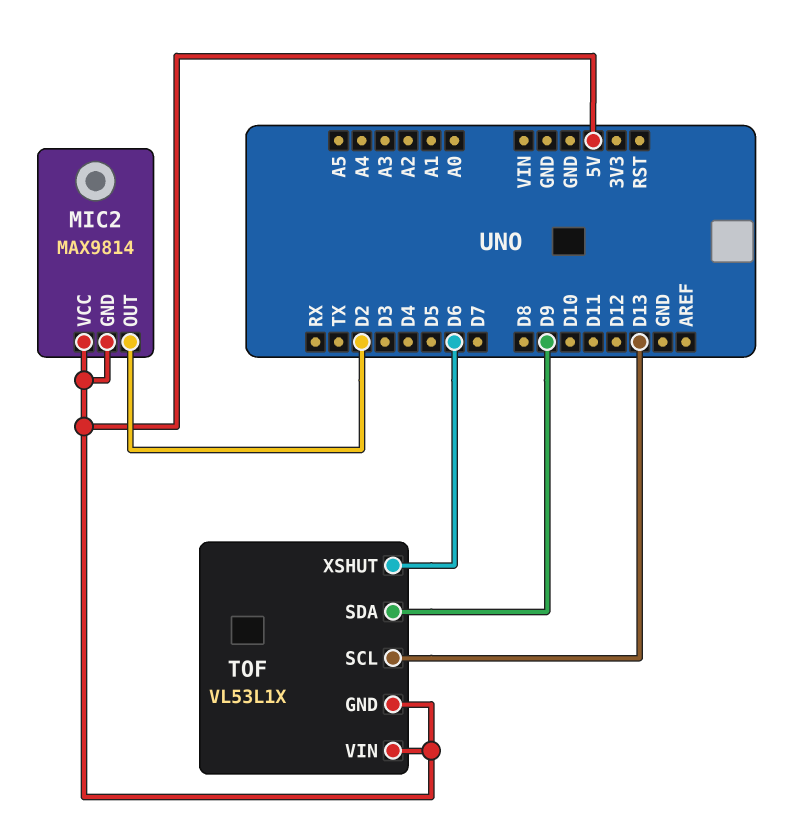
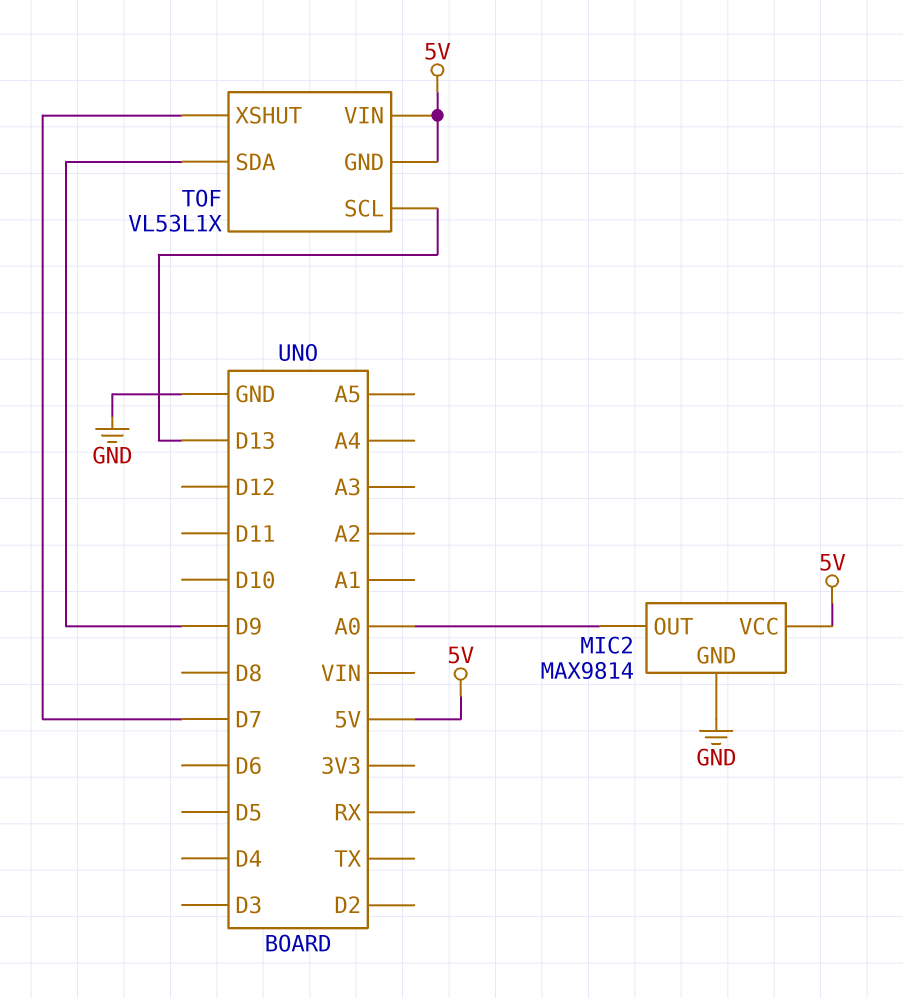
MIC2 pin GND: 5V -> GND
MIC2 pin OUT: D2 -> A0
TOF pin XSHUT: D6 -> D7

